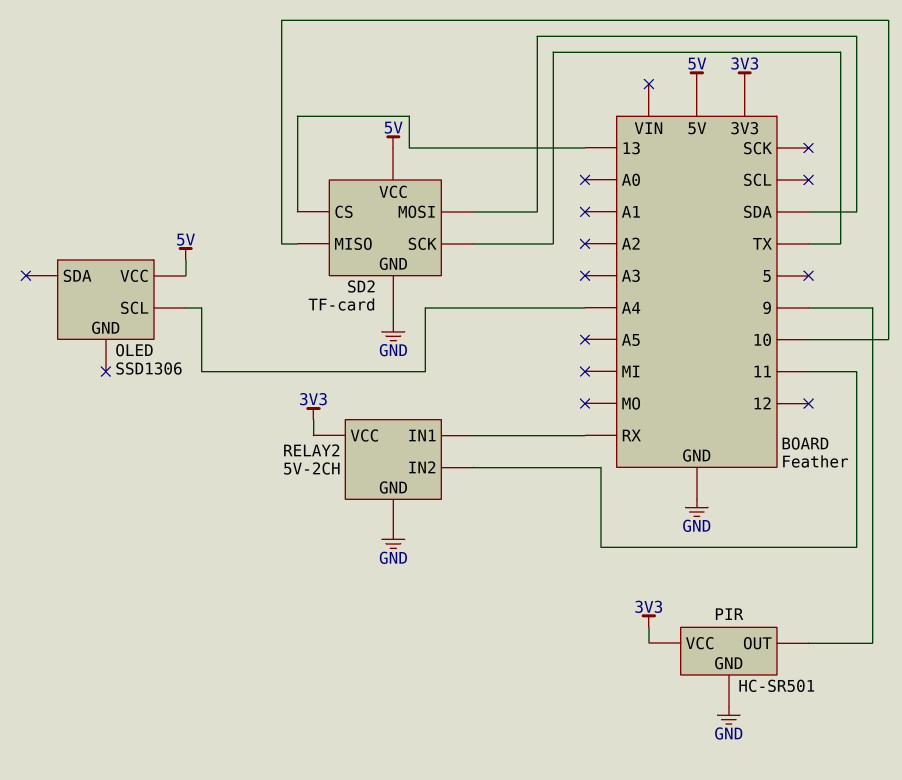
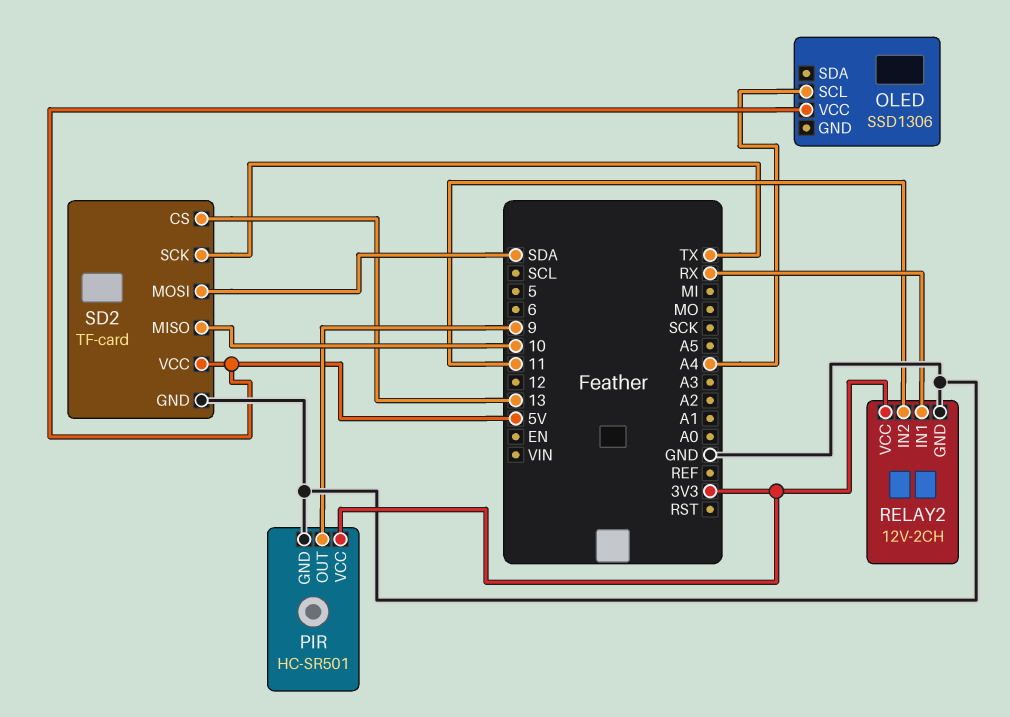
RELAY2: 5V-2CH -> 12V-2CH

